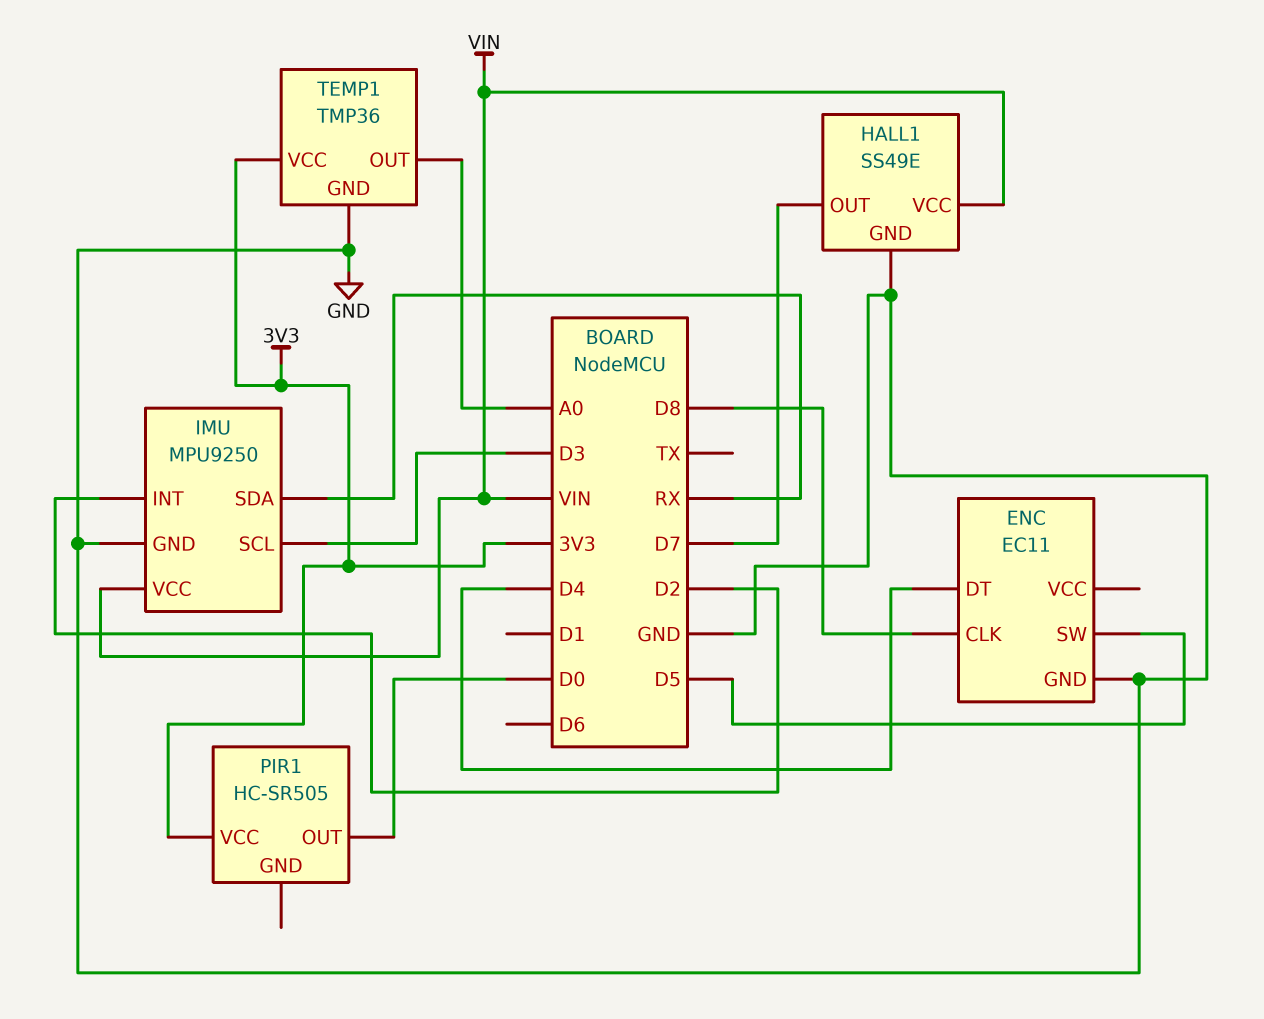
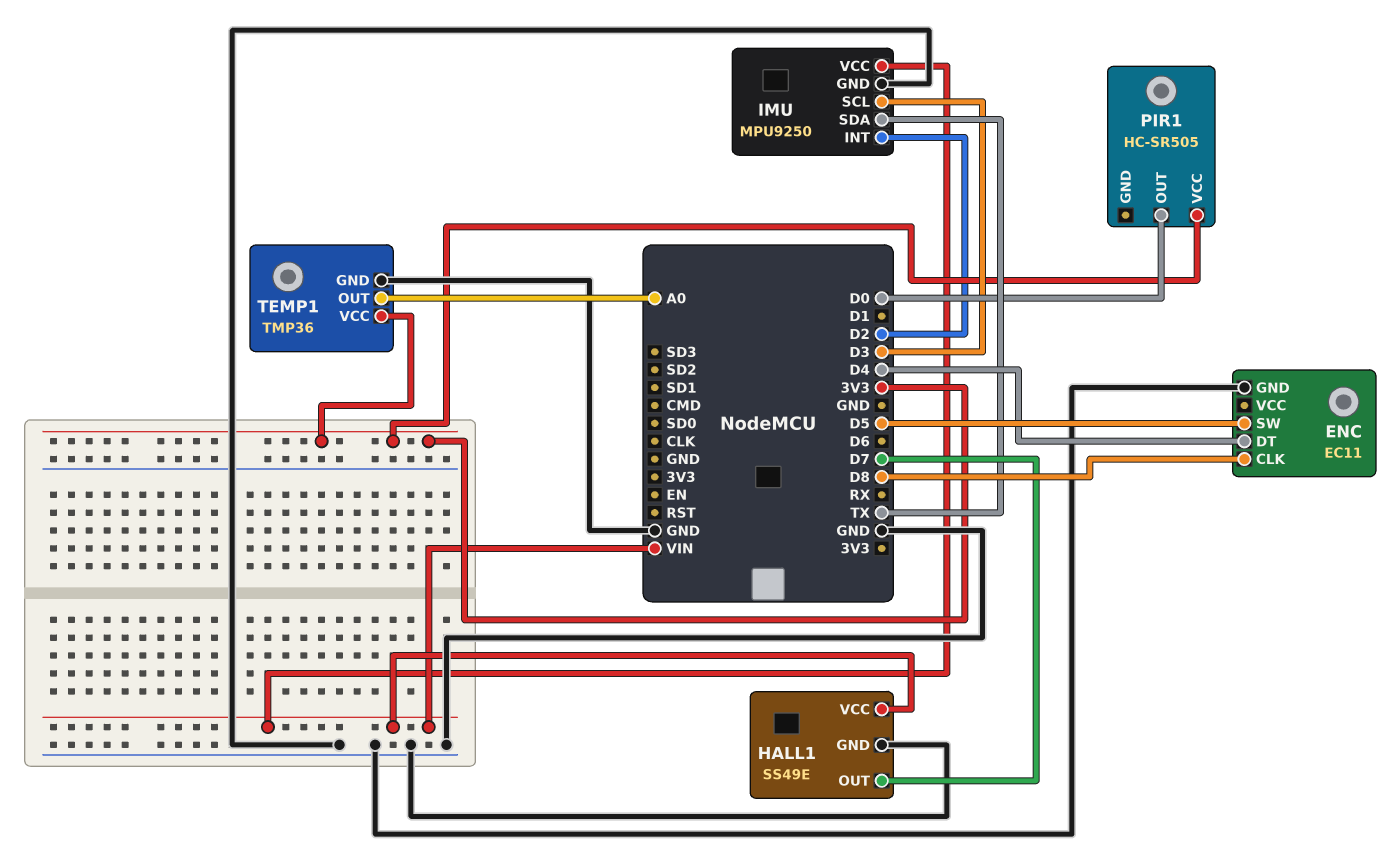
IMU pin SDA: RX -> TX

